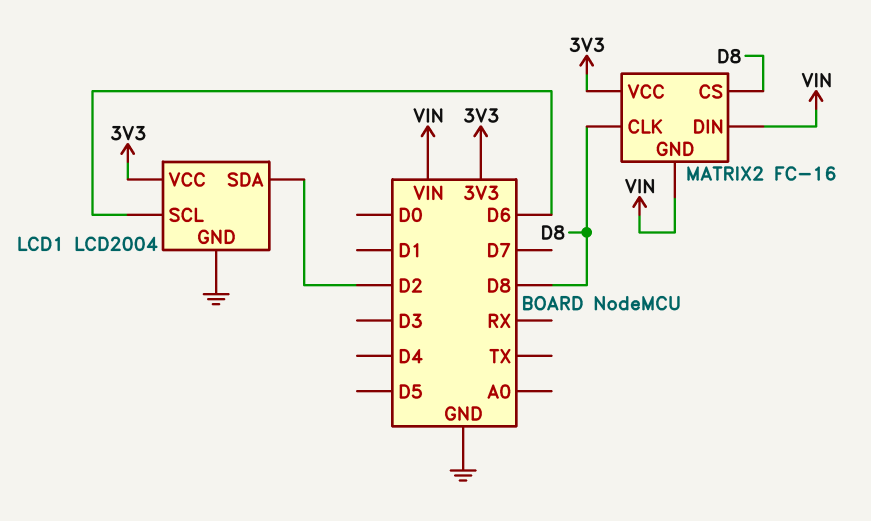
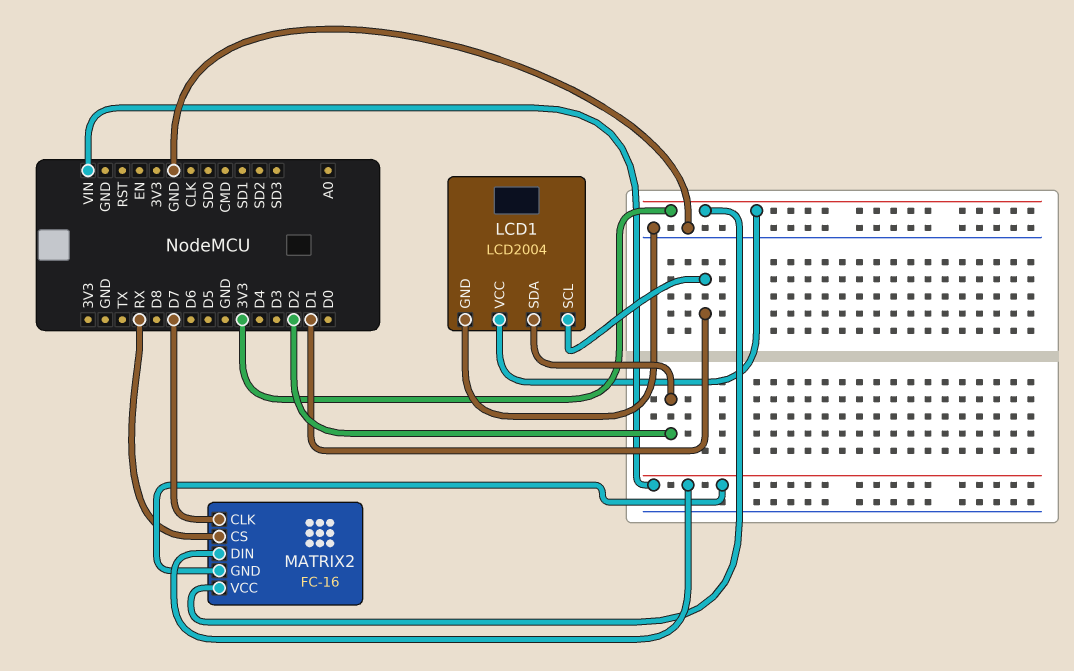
LCD1 pin SCL: D6 -> D1
MATRIX2 pin CLK: D8 -> D7
MATRIX2 pin CS: D8 -> RX

